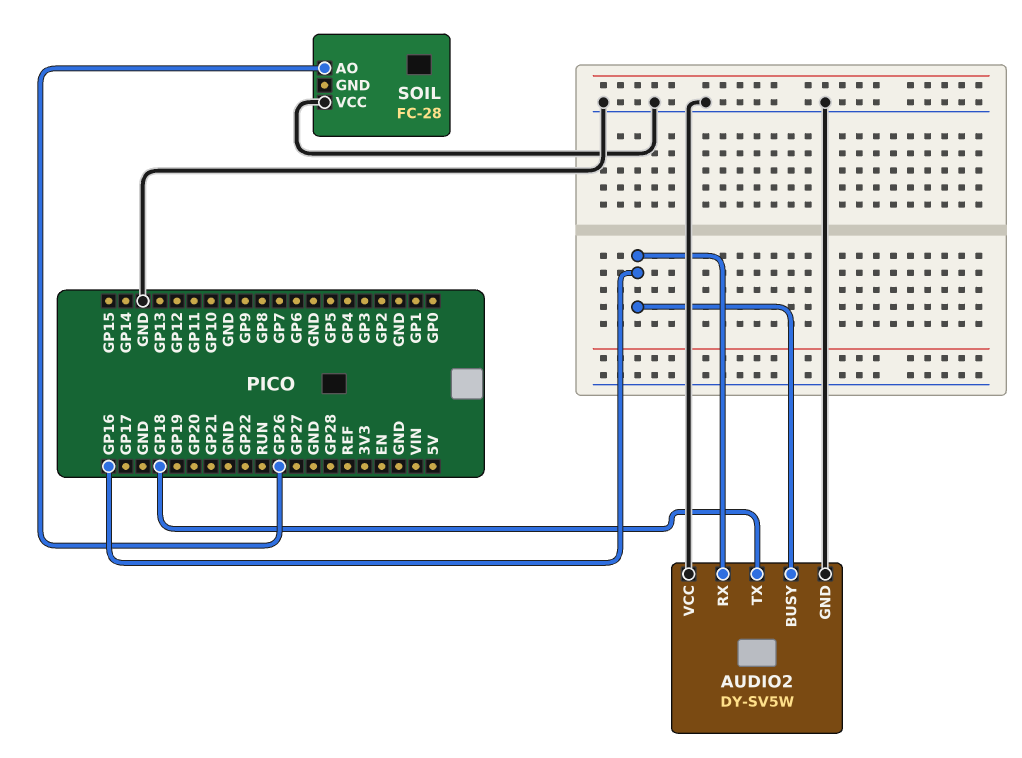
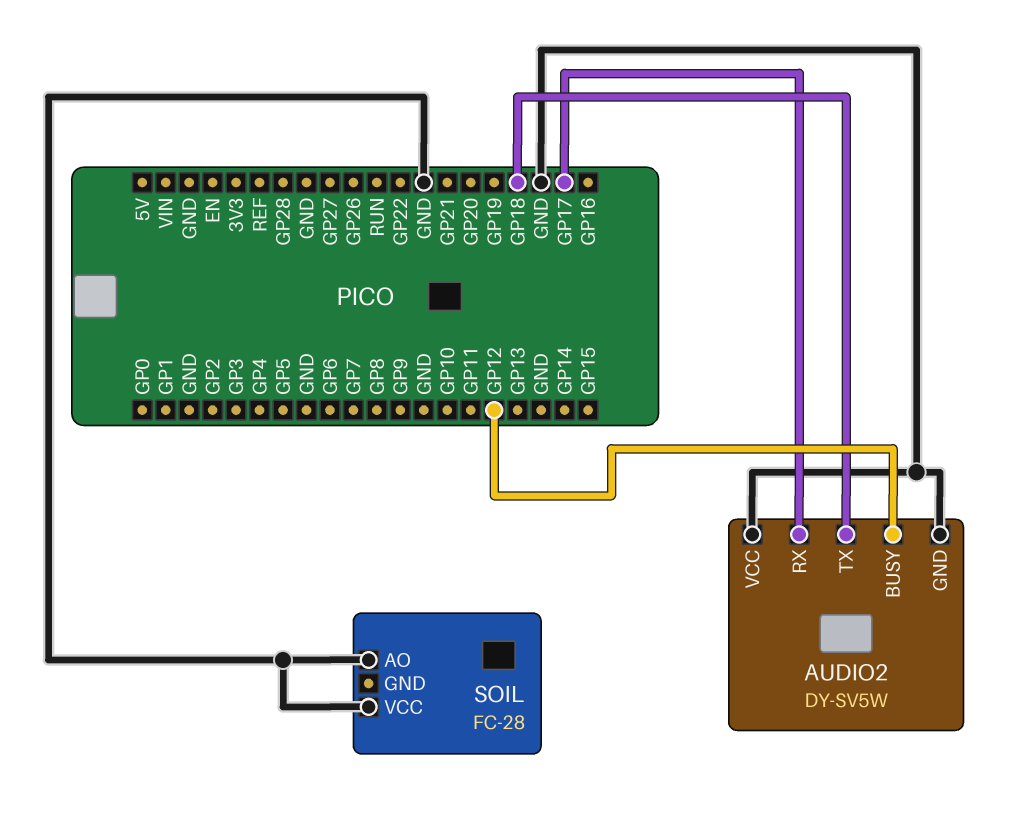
AUDIO2 pin BUSY: GP16 -> GP12
AUDIO2 pin RX: GP16 -> GP17
SOIL pin AO: GP26 -> GND

